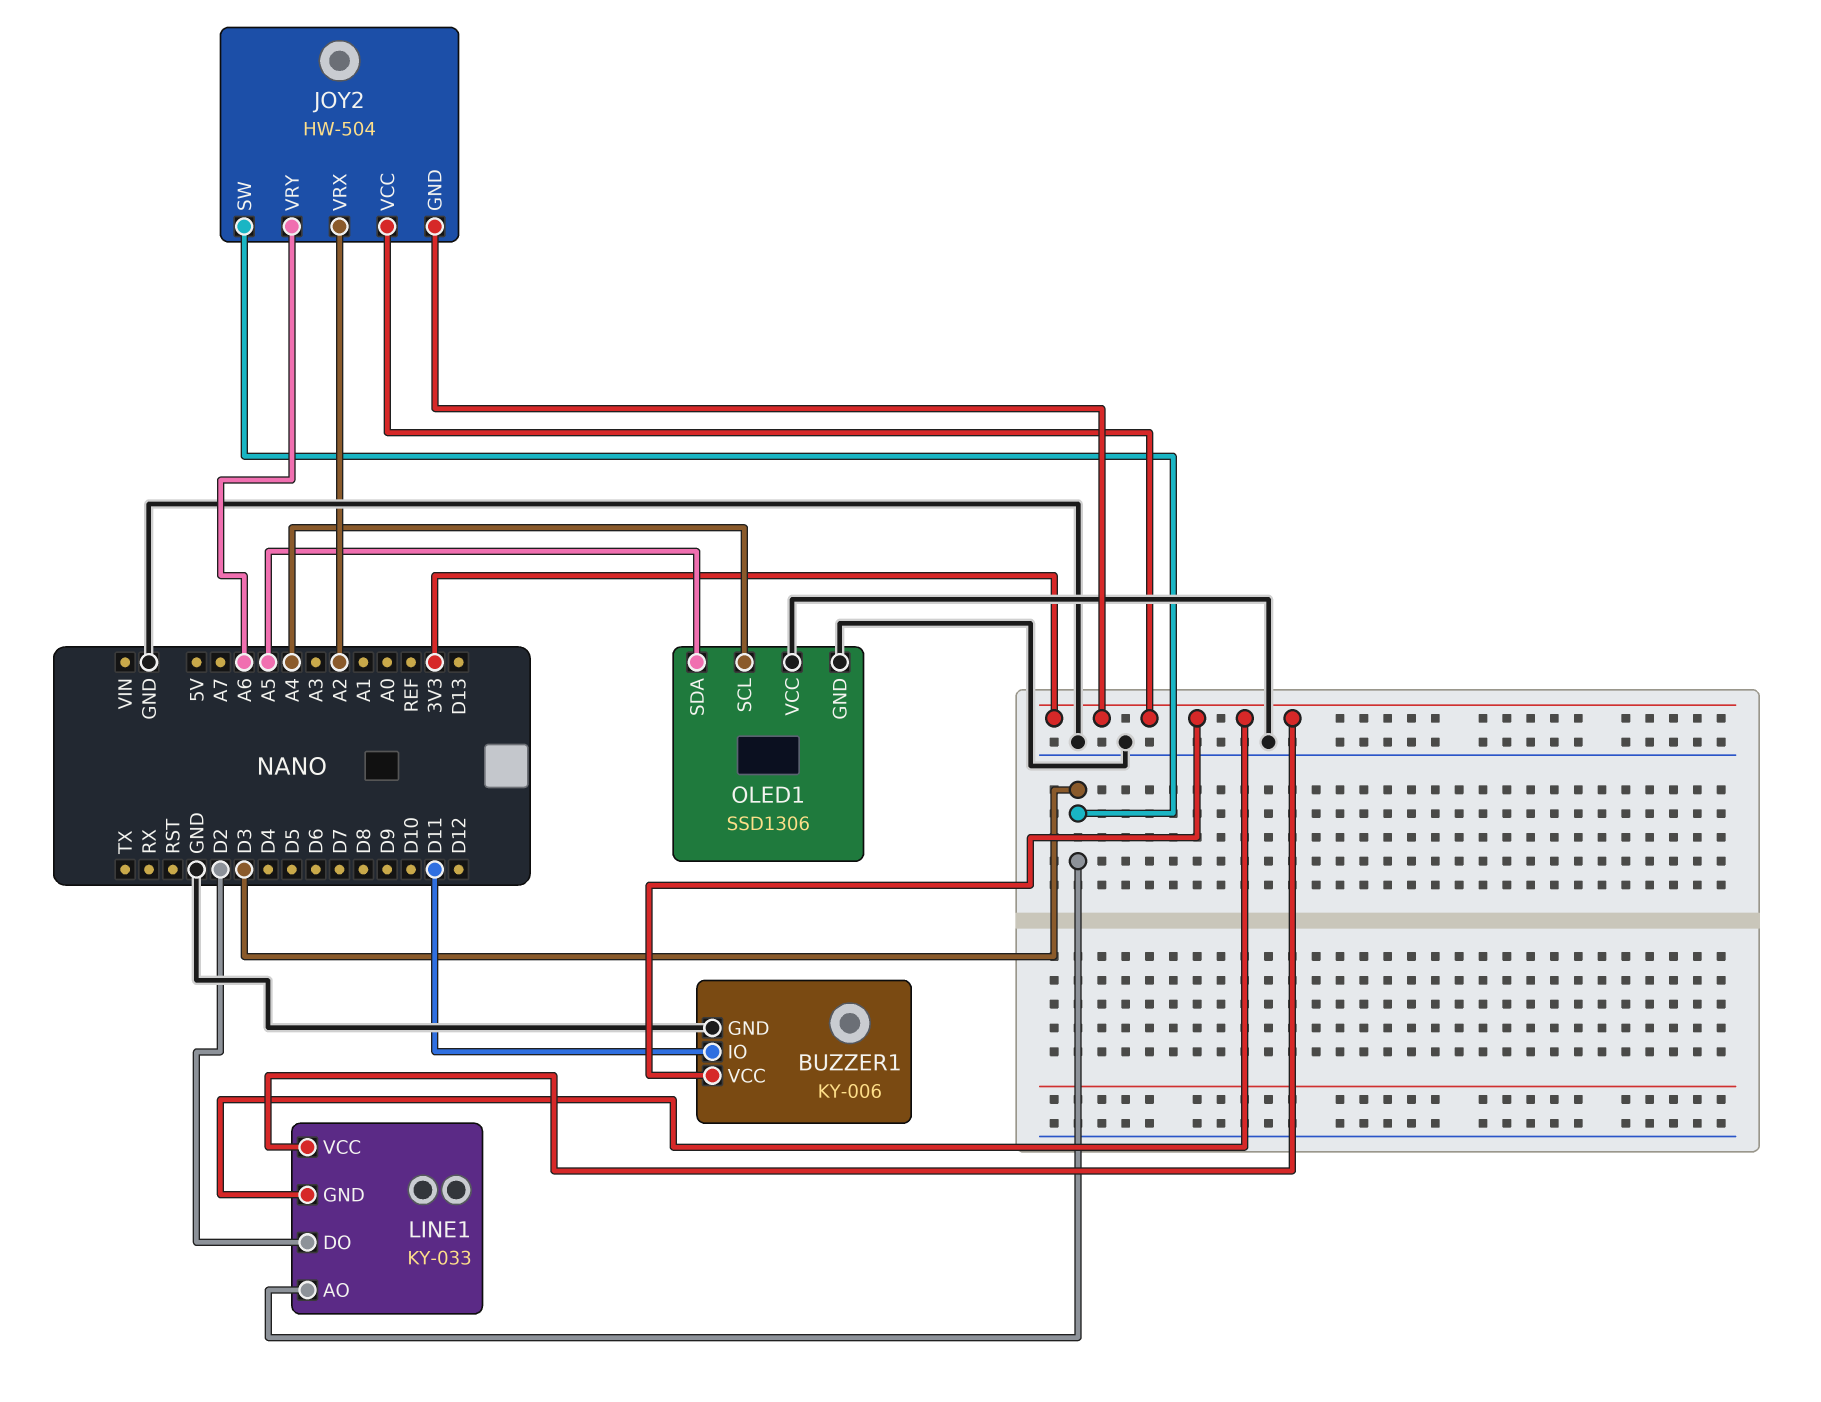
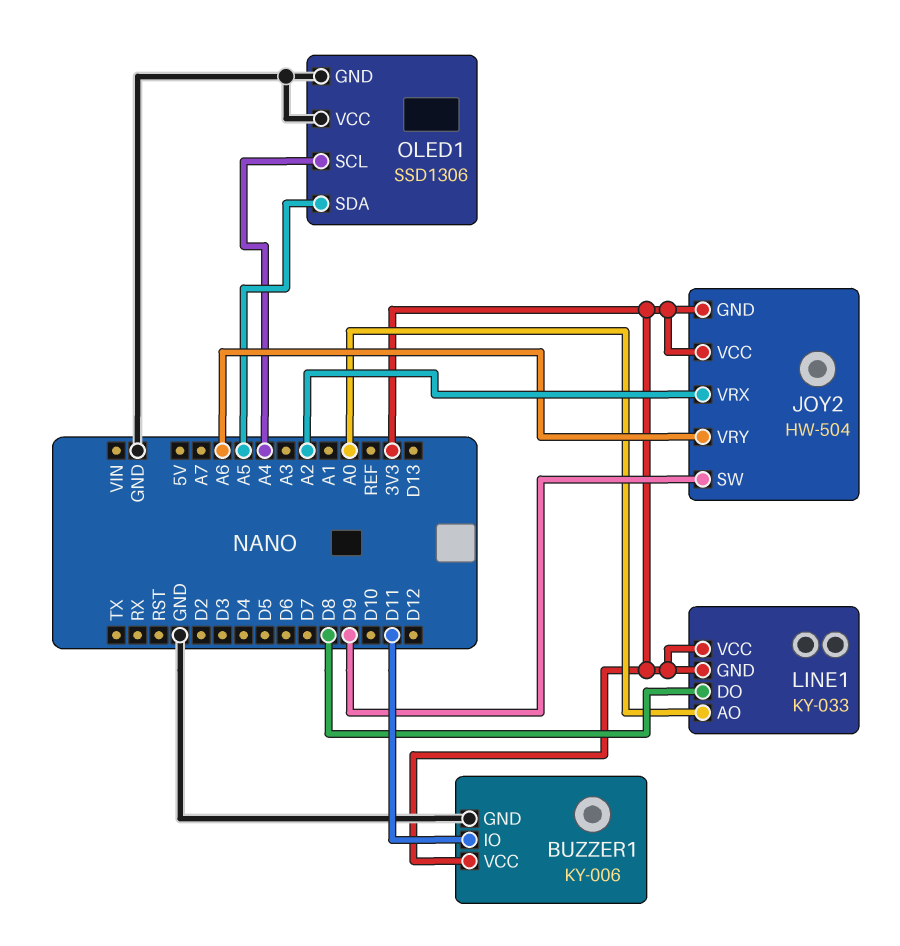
JOY2 pin SW: D3 -> D9
LINE1 pin AO: D3 -> A0
LINE1 pin DO: D2 -> D8

